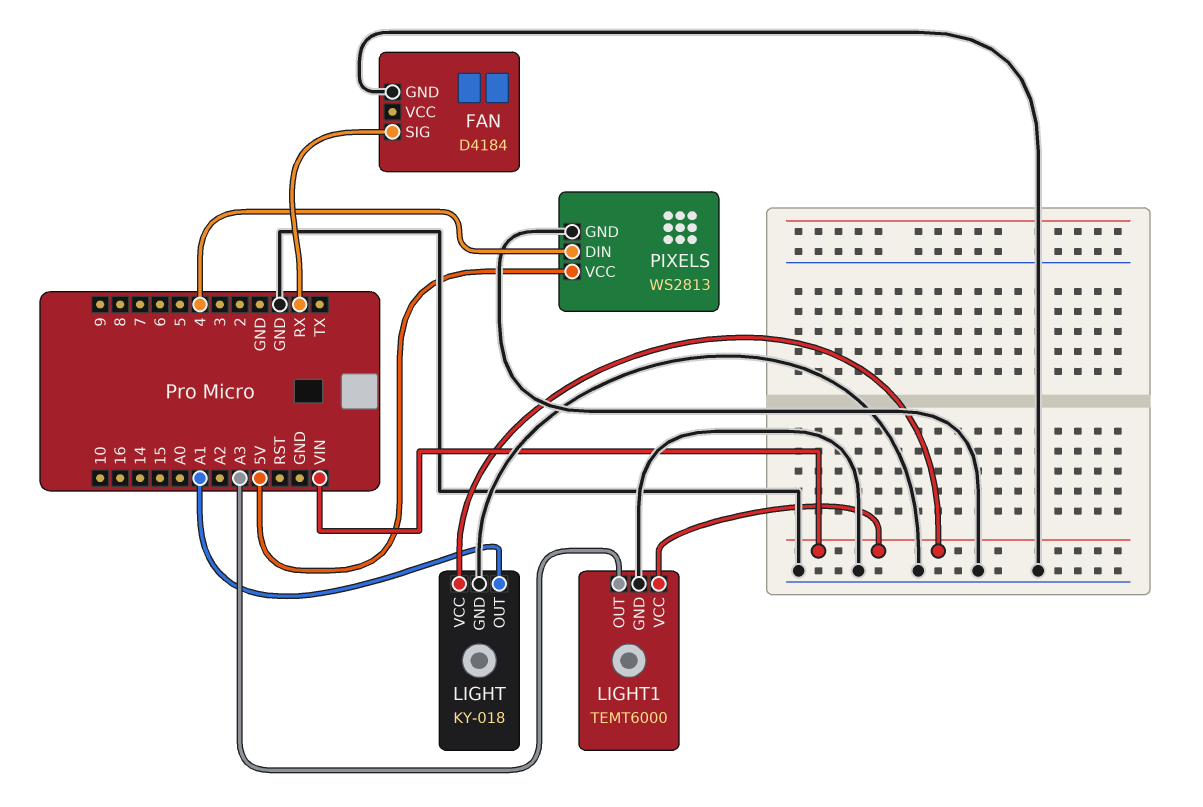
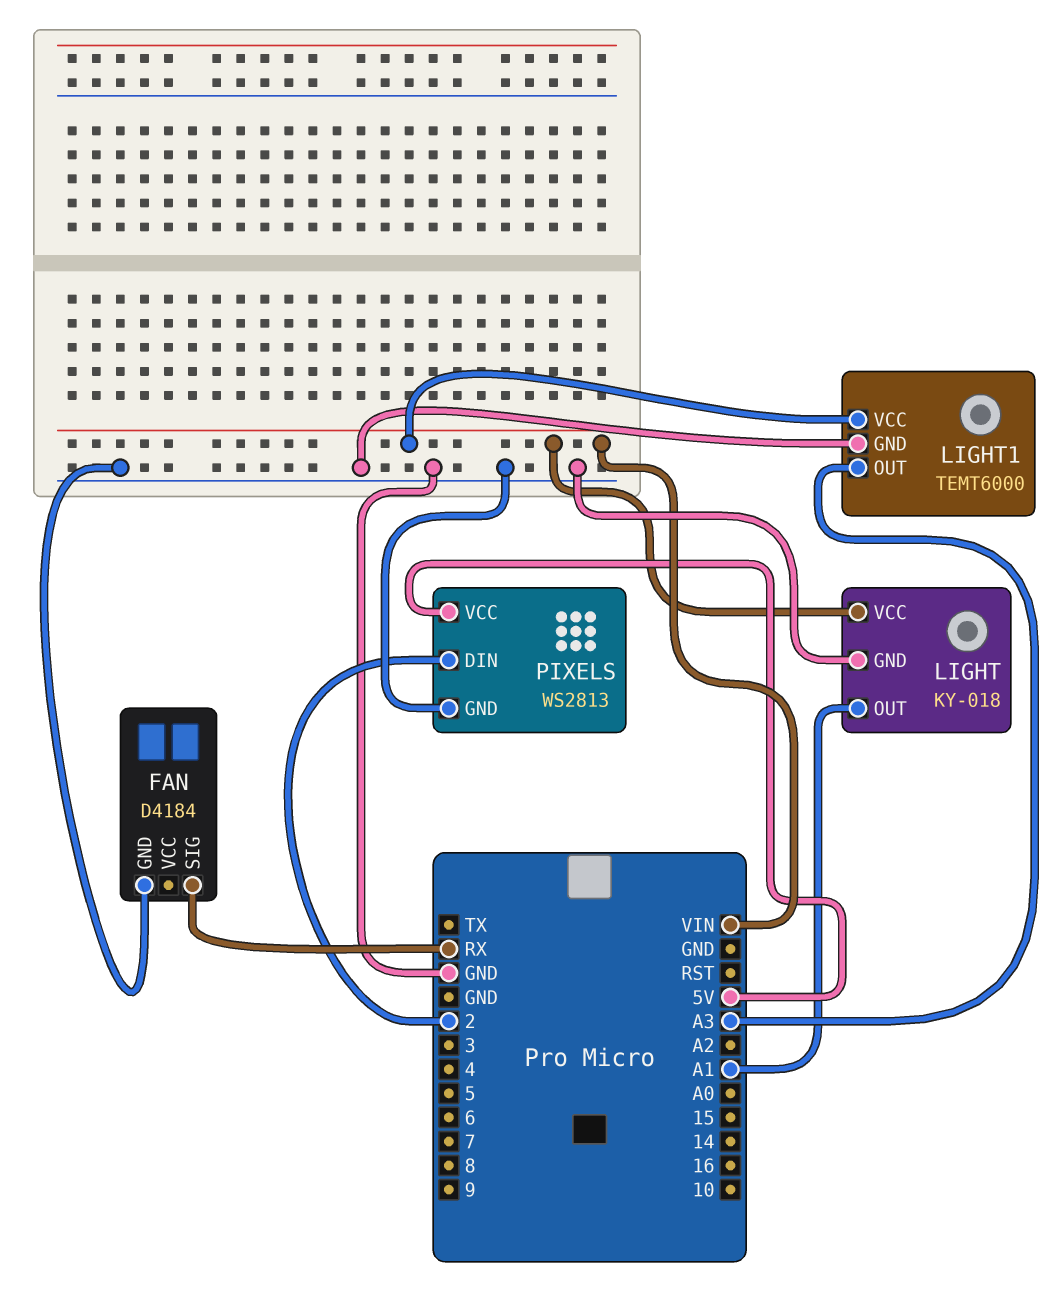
PIXELS pin DIN: 4 -> 2

